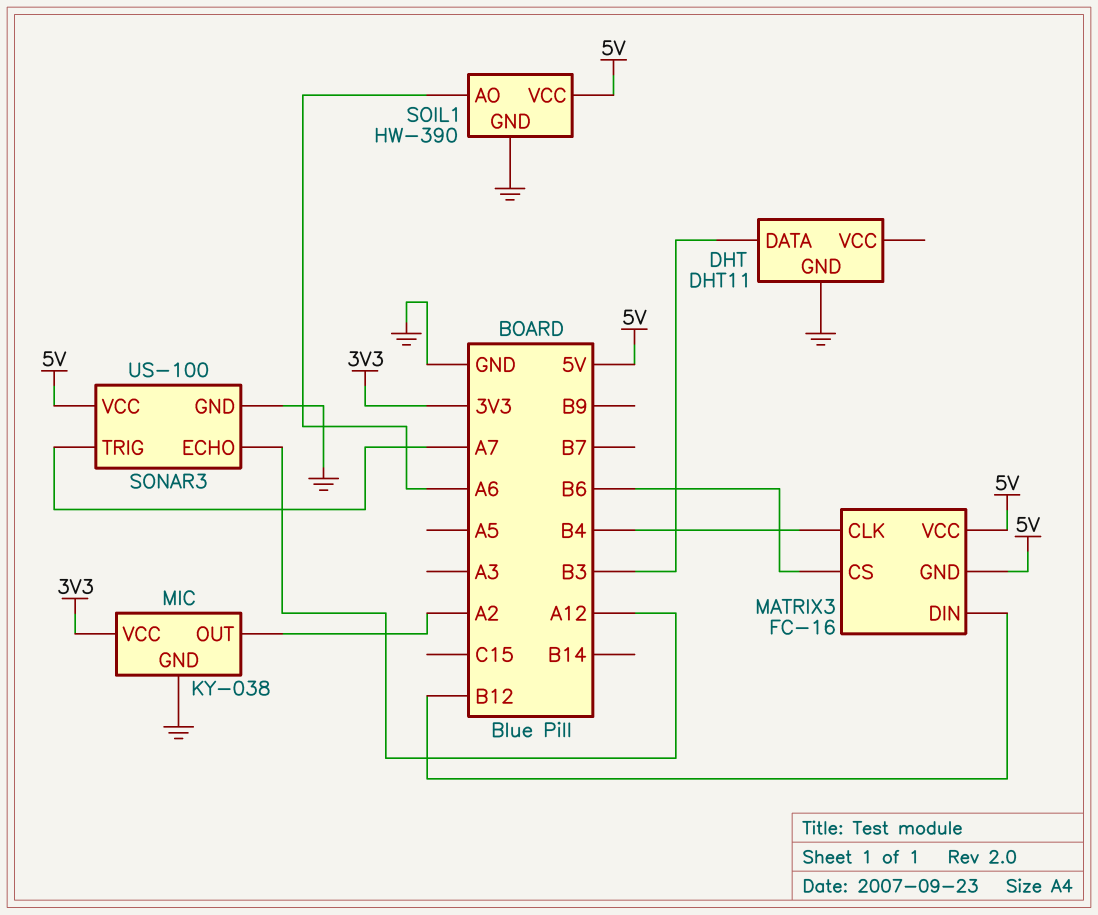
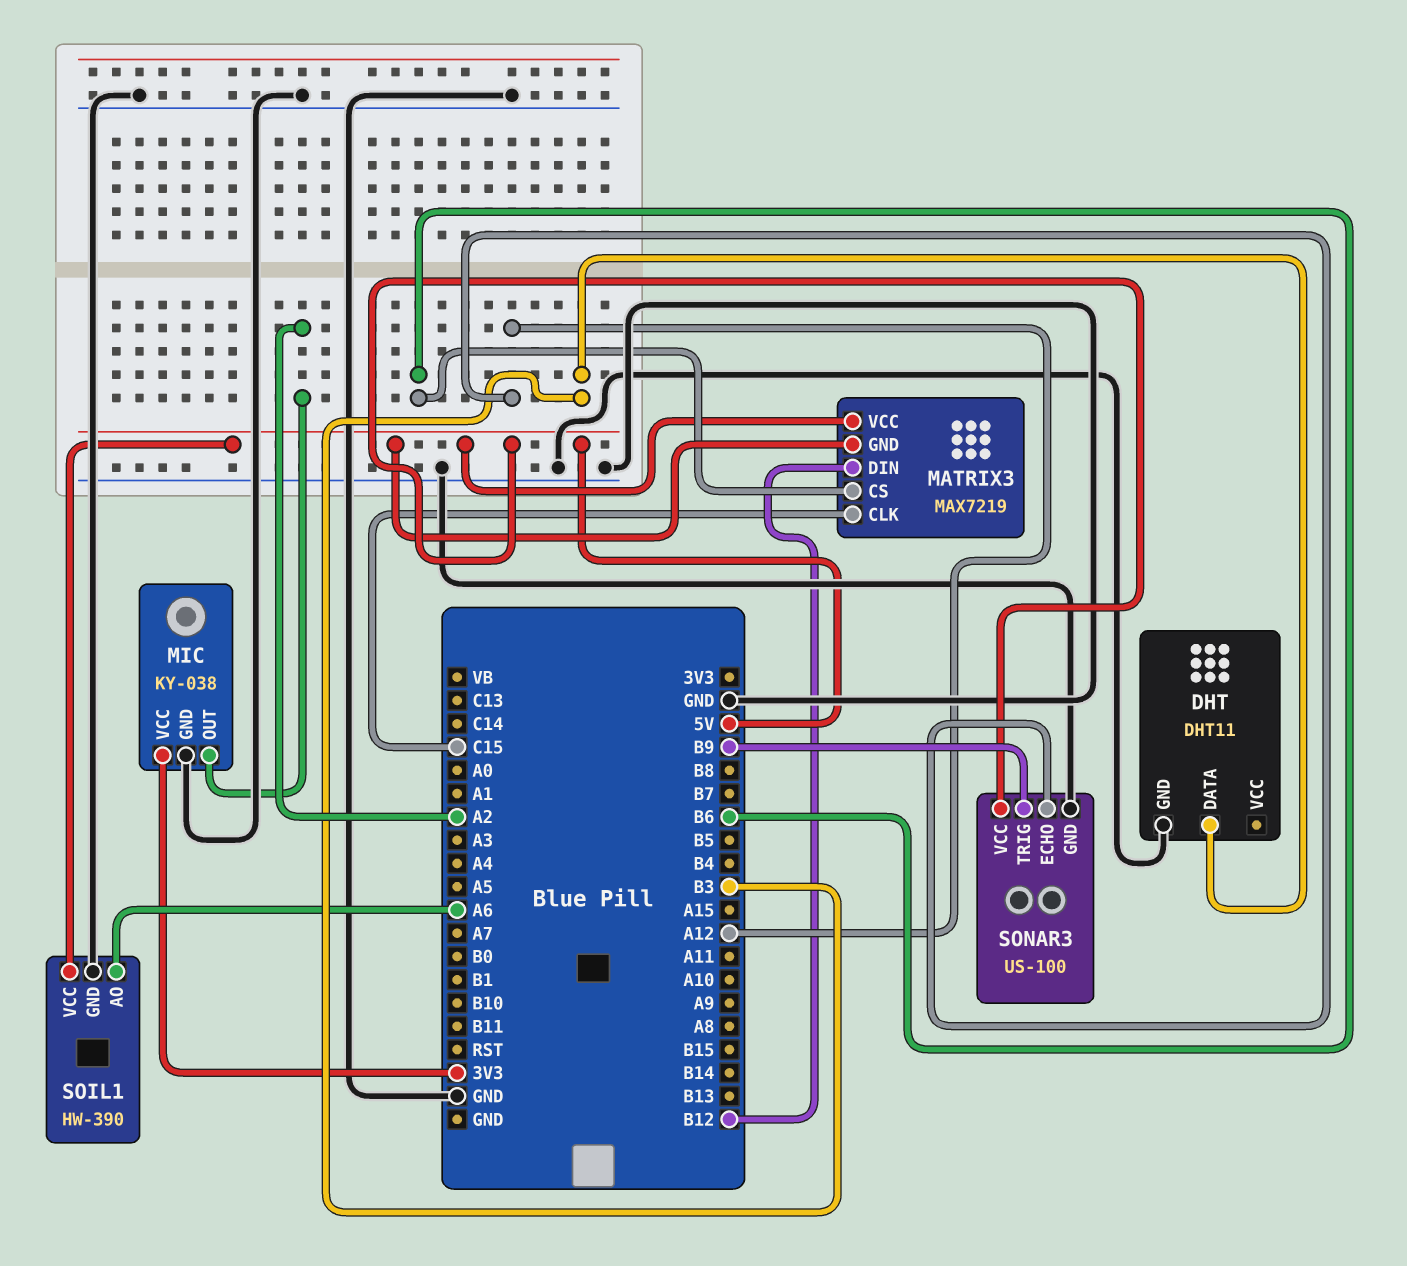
MATRIX3: FC-16 -> MAX7219
MATRIX3 pin CLK: B4 -> C15
SONAR3 pin TRIG: A7 -> B9

